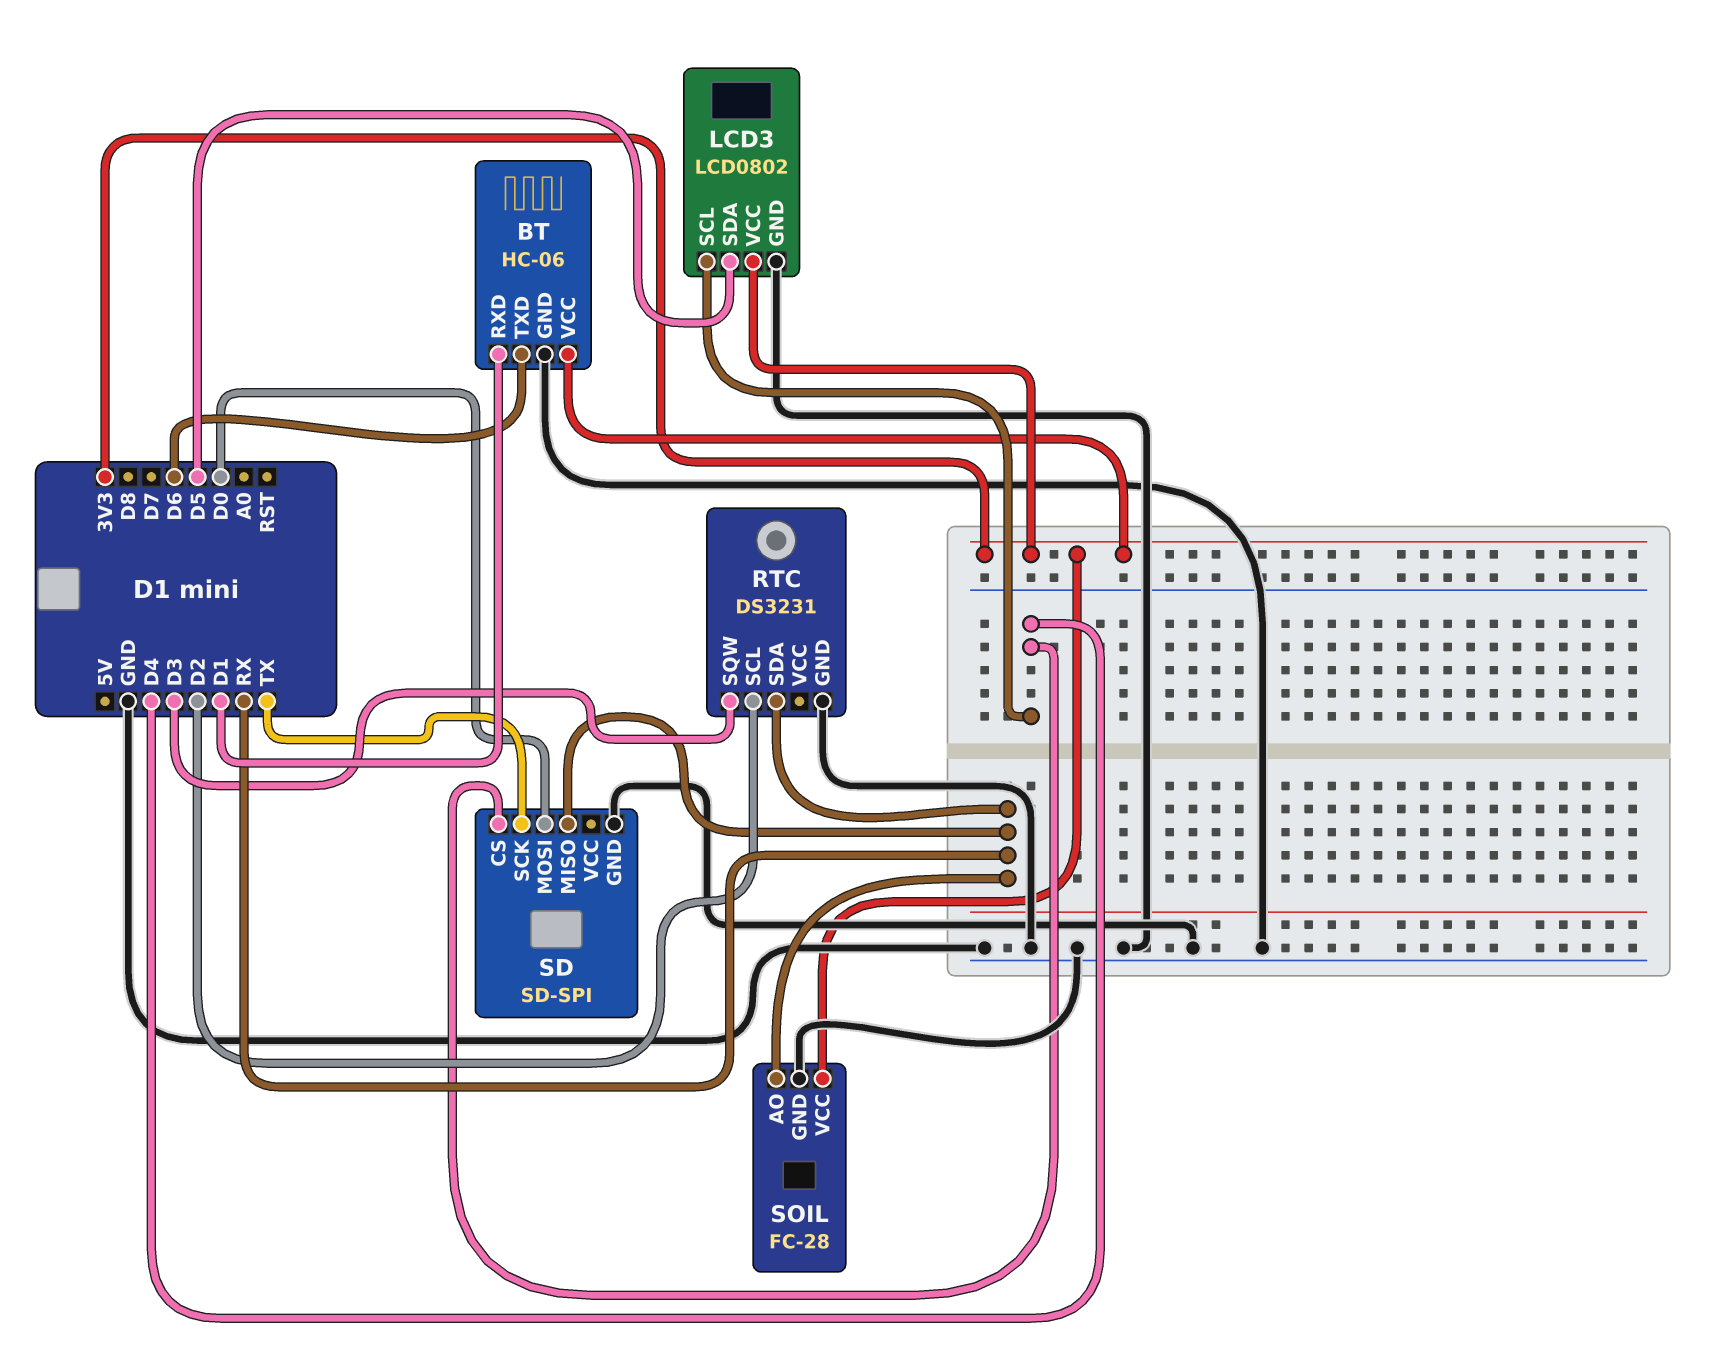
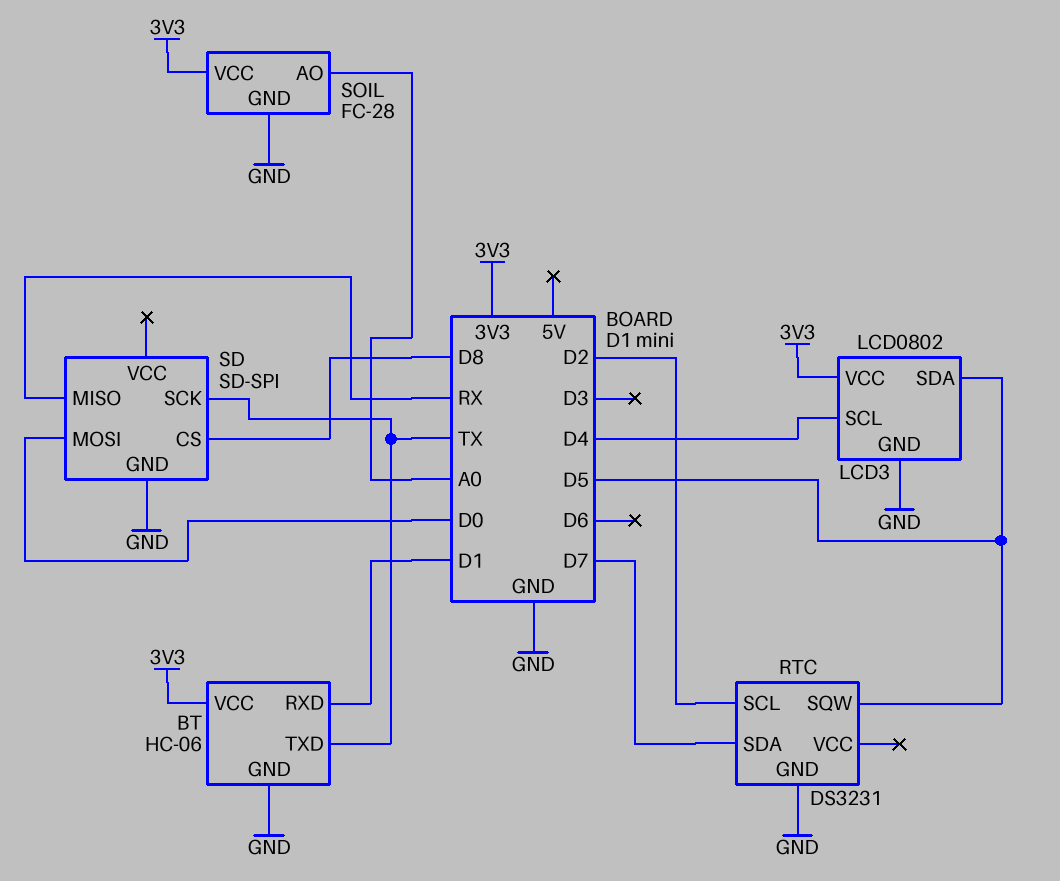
BT pin TXD: D6 -> TX
RTC pin SDA: RX -> D7
RTC pin SQW: D3 -> D5
SD pin CS: D4 -> D8
SOIL pin AO: RX -> A0

